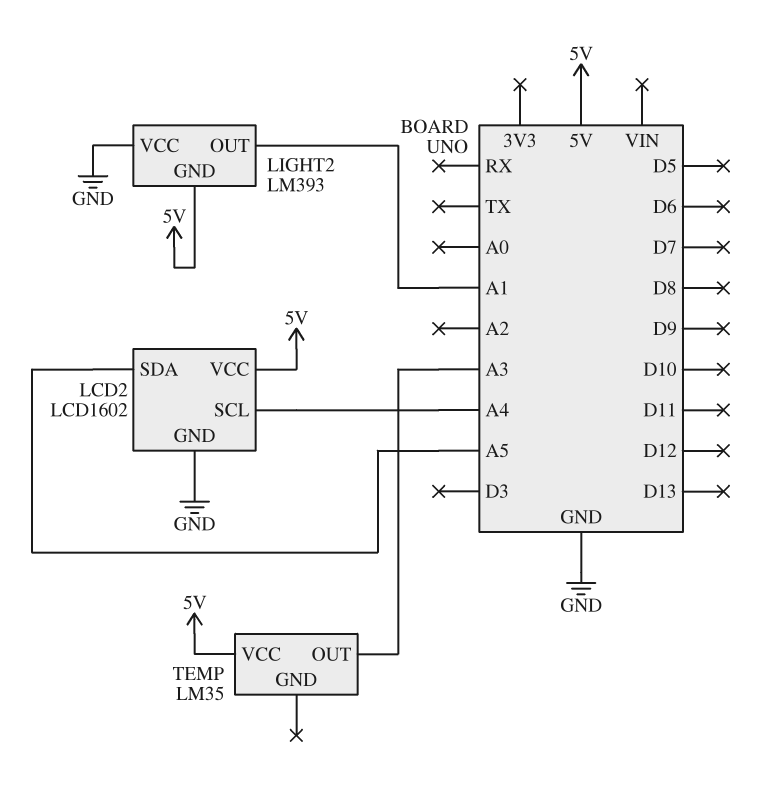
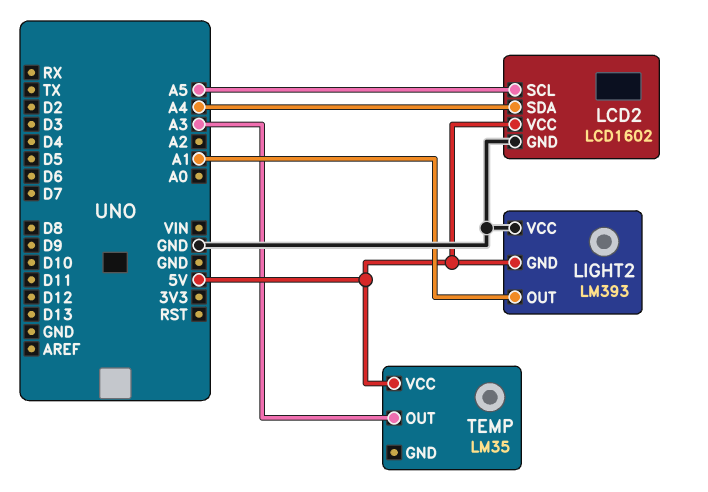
LCD2 pin SCL: A4 -> A5
LCD2 pin SDA: A5 -> A4

